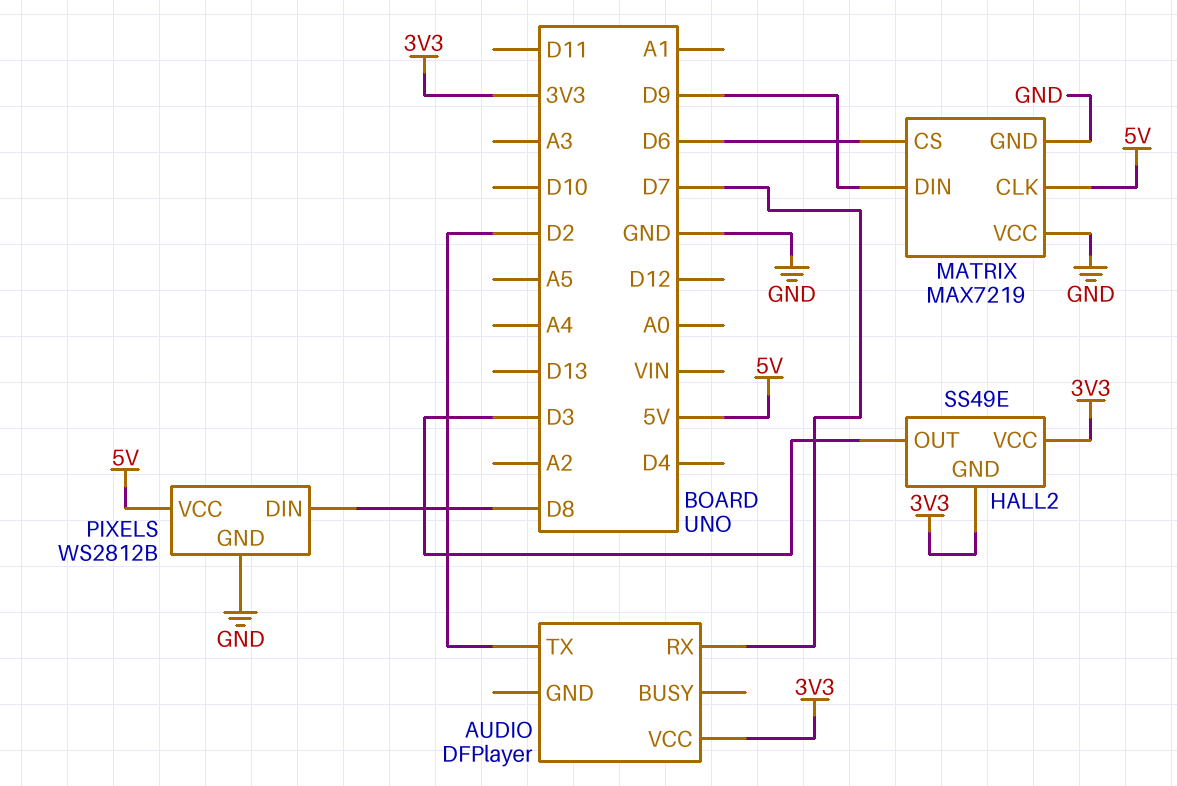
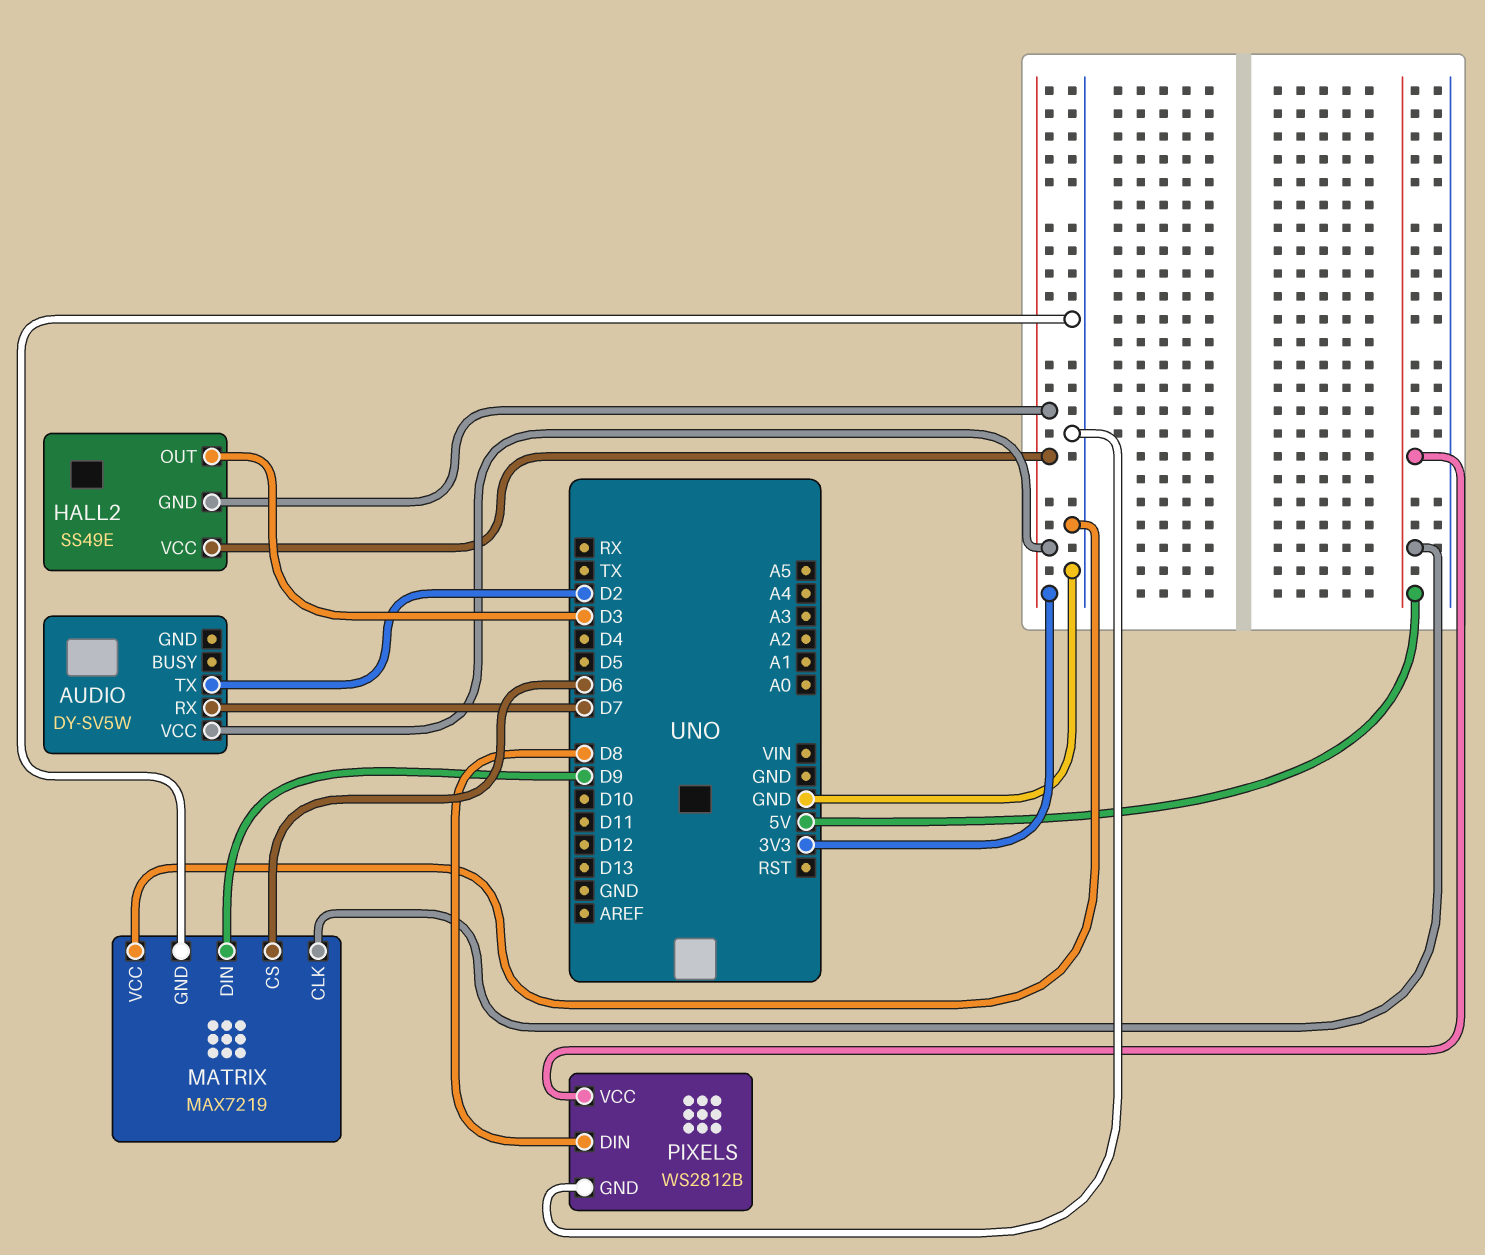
AUDIO: DFPlayer -> DY-SV5W

